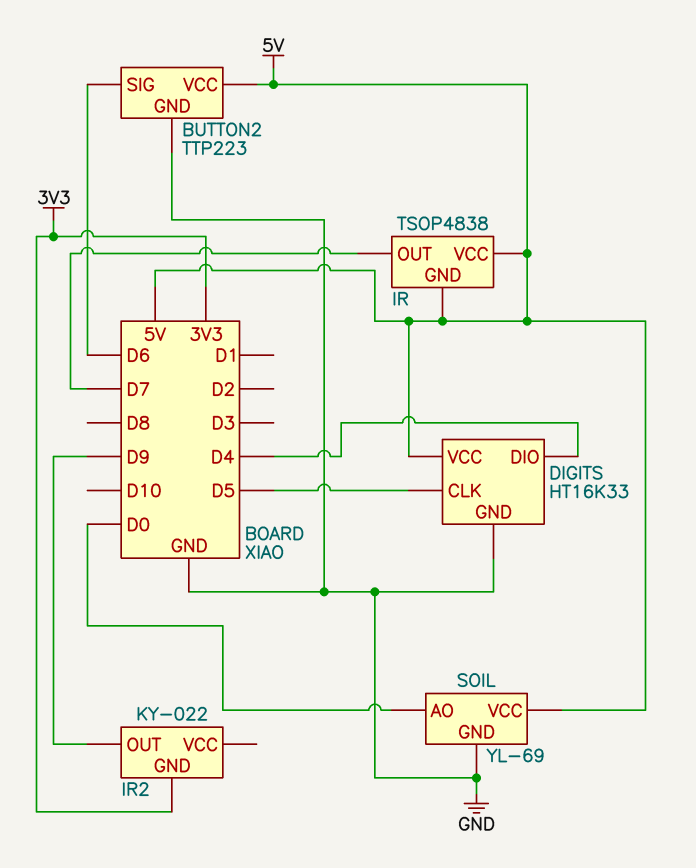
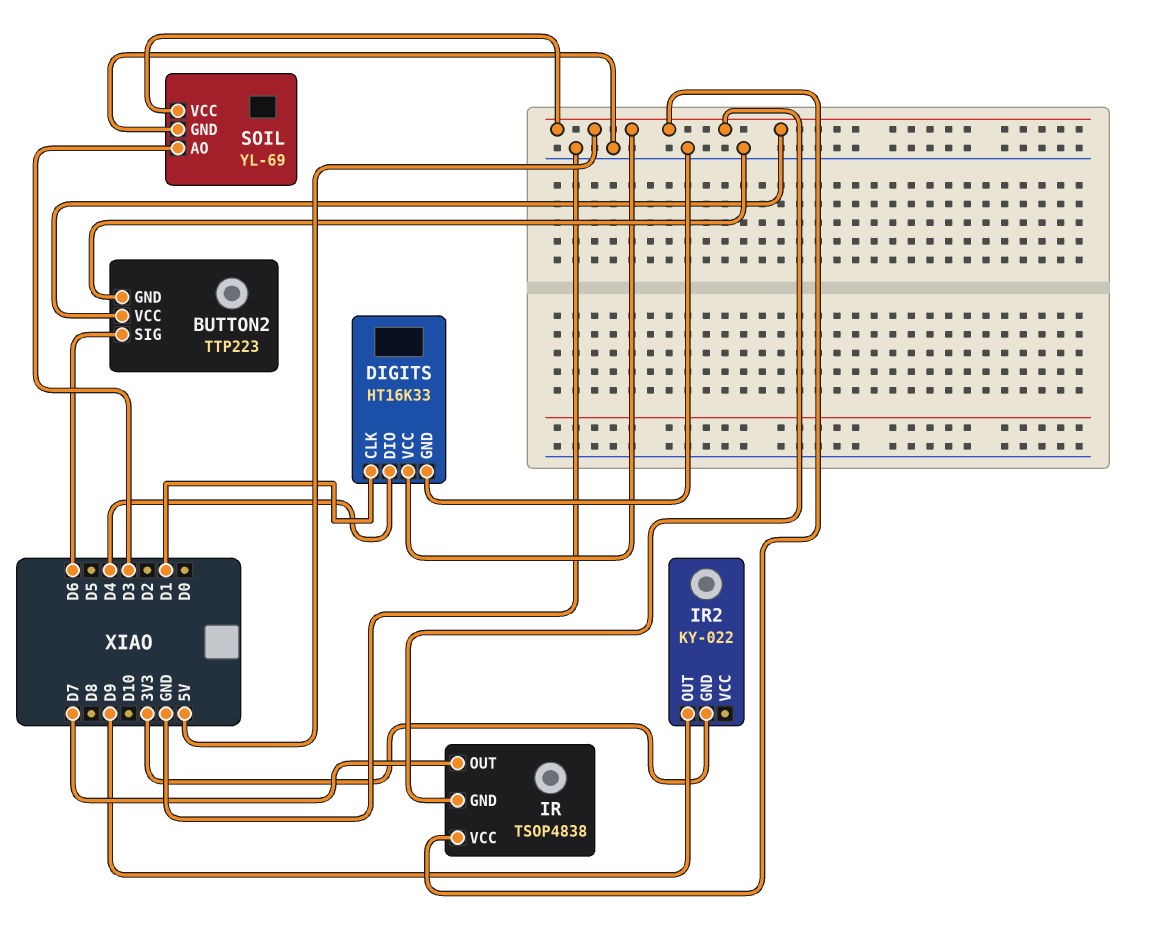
DIGITS pin CLK: D5 -> D1
SOIL pin AO: D0 -> D3

